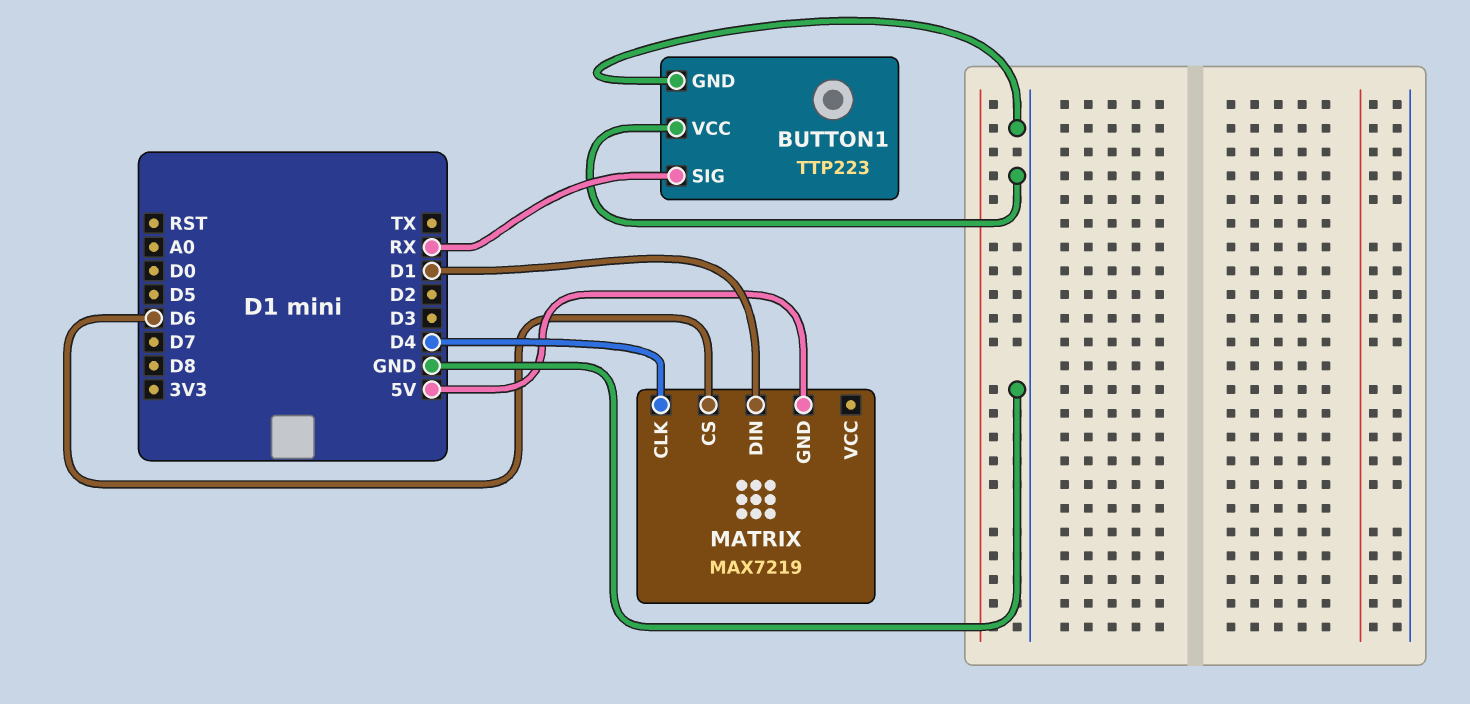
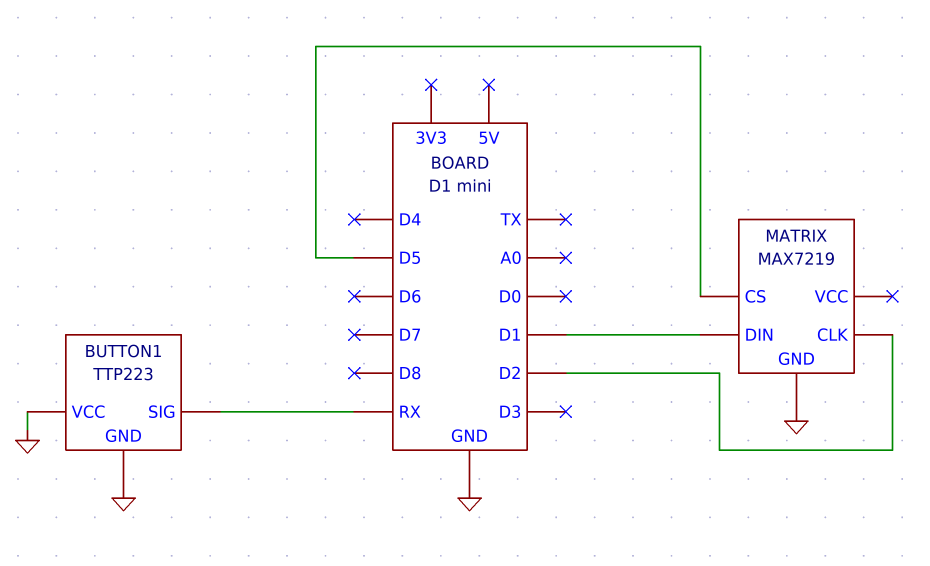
MATRIX pin CLK: D4 -> D2
MATRIX pin CS: D6 -> D5
MATRIX pin GND: 5V -> GND

